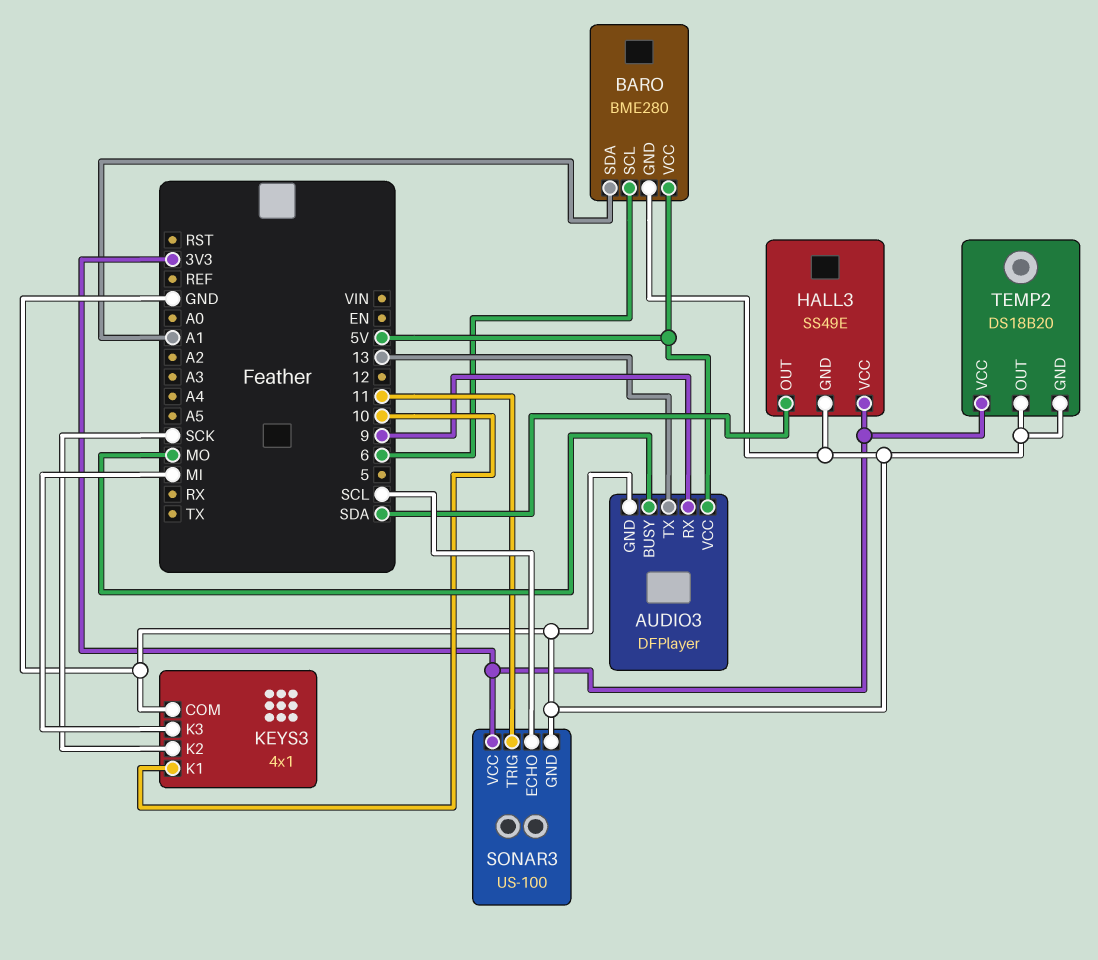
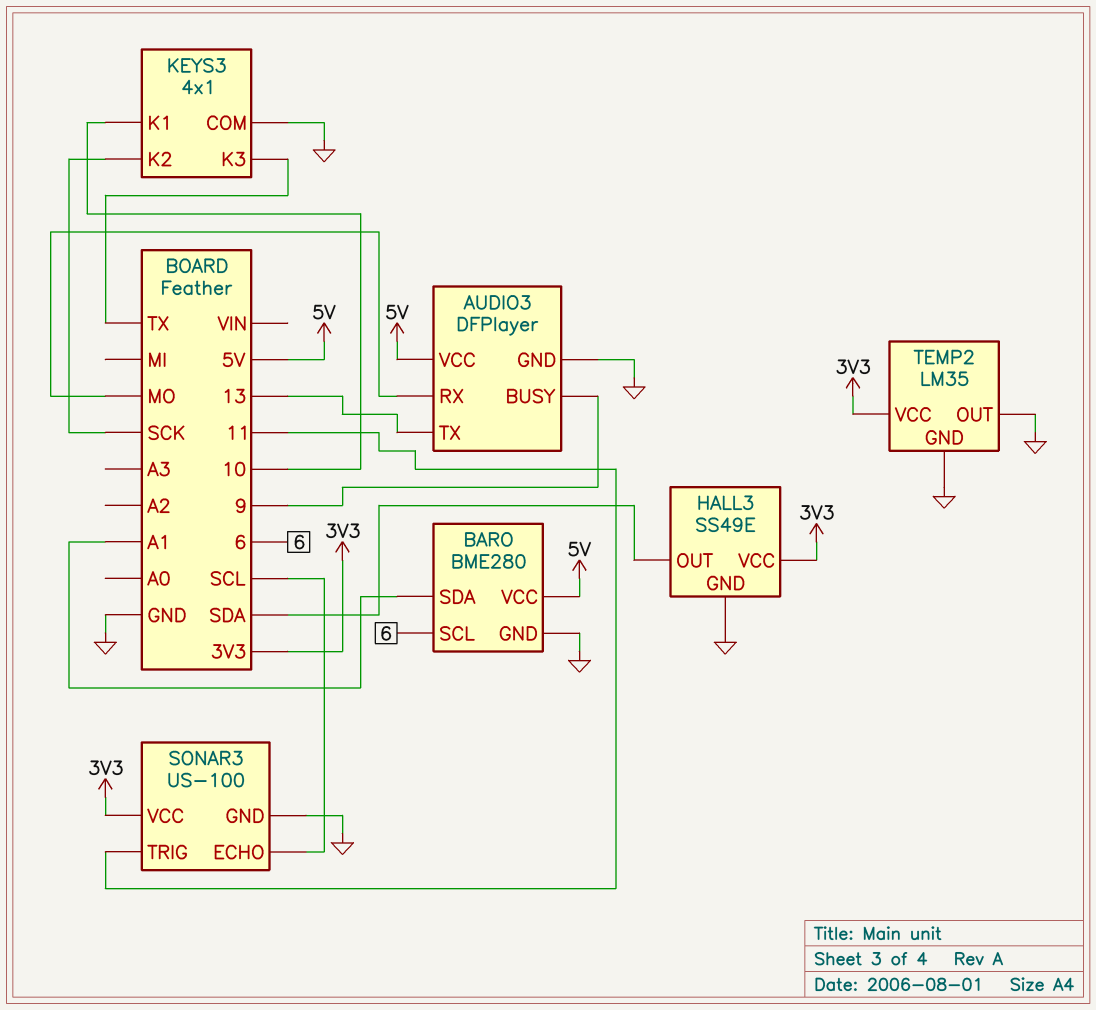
AUDIO3 pin BUSY: MO -> 9
AUDIO3 pin RX: 9 -> MO
KEYS3 pin K3: MI -> TX
TEMP2: DS18B20 -> LM35

